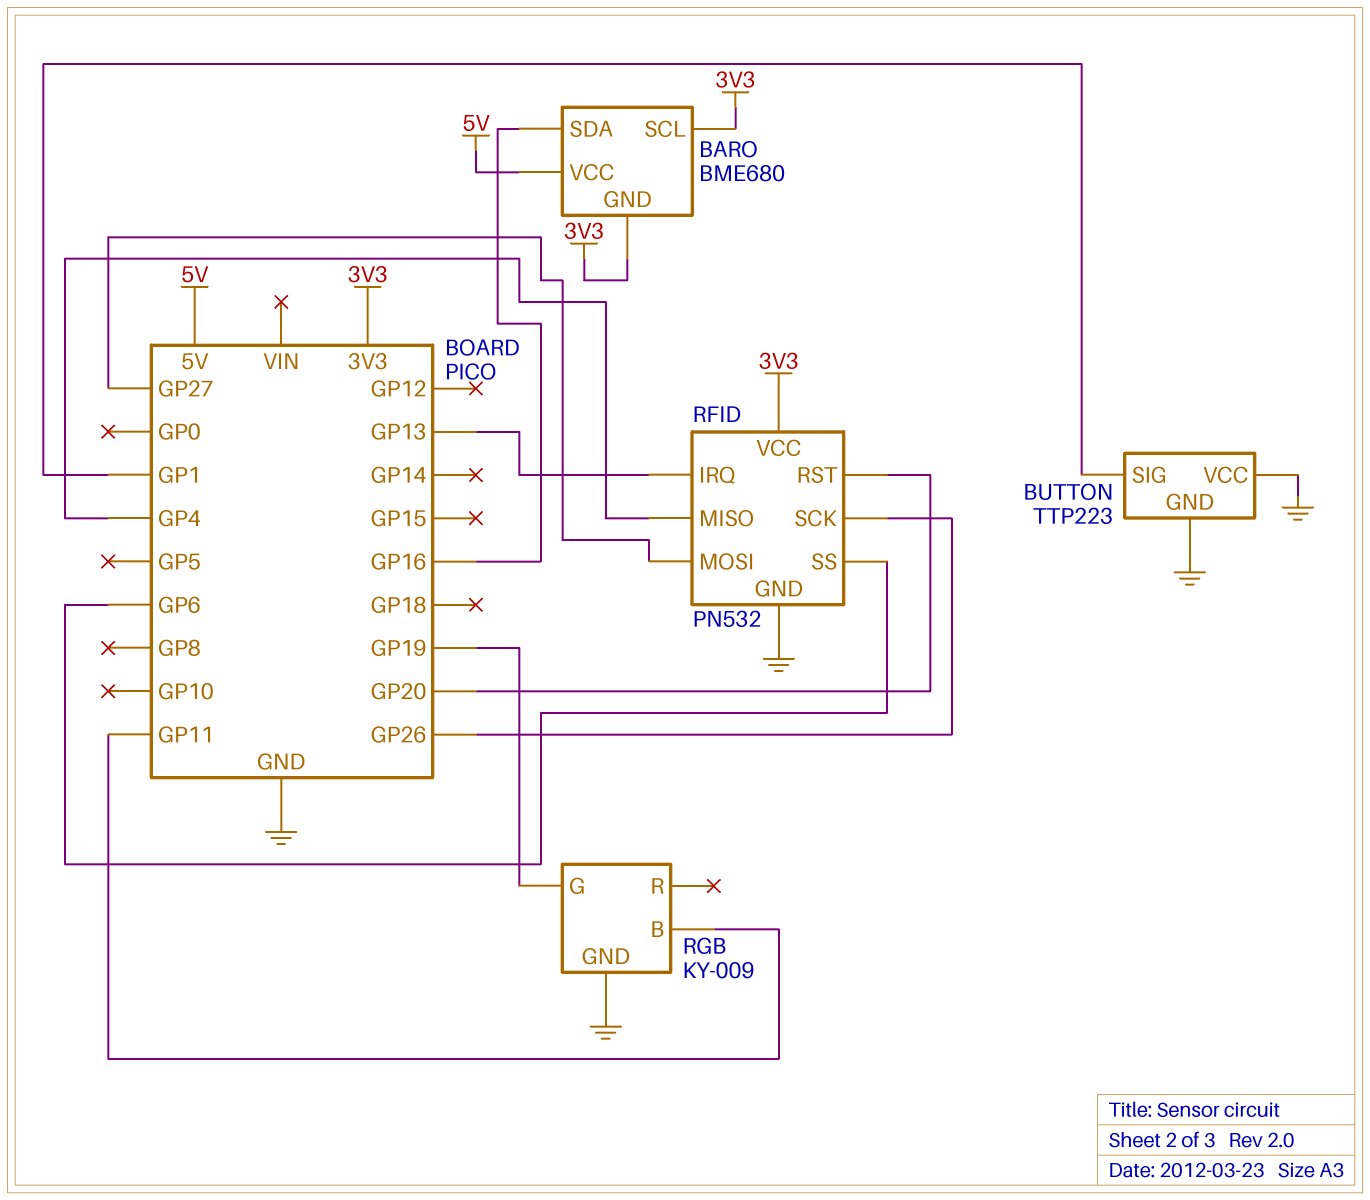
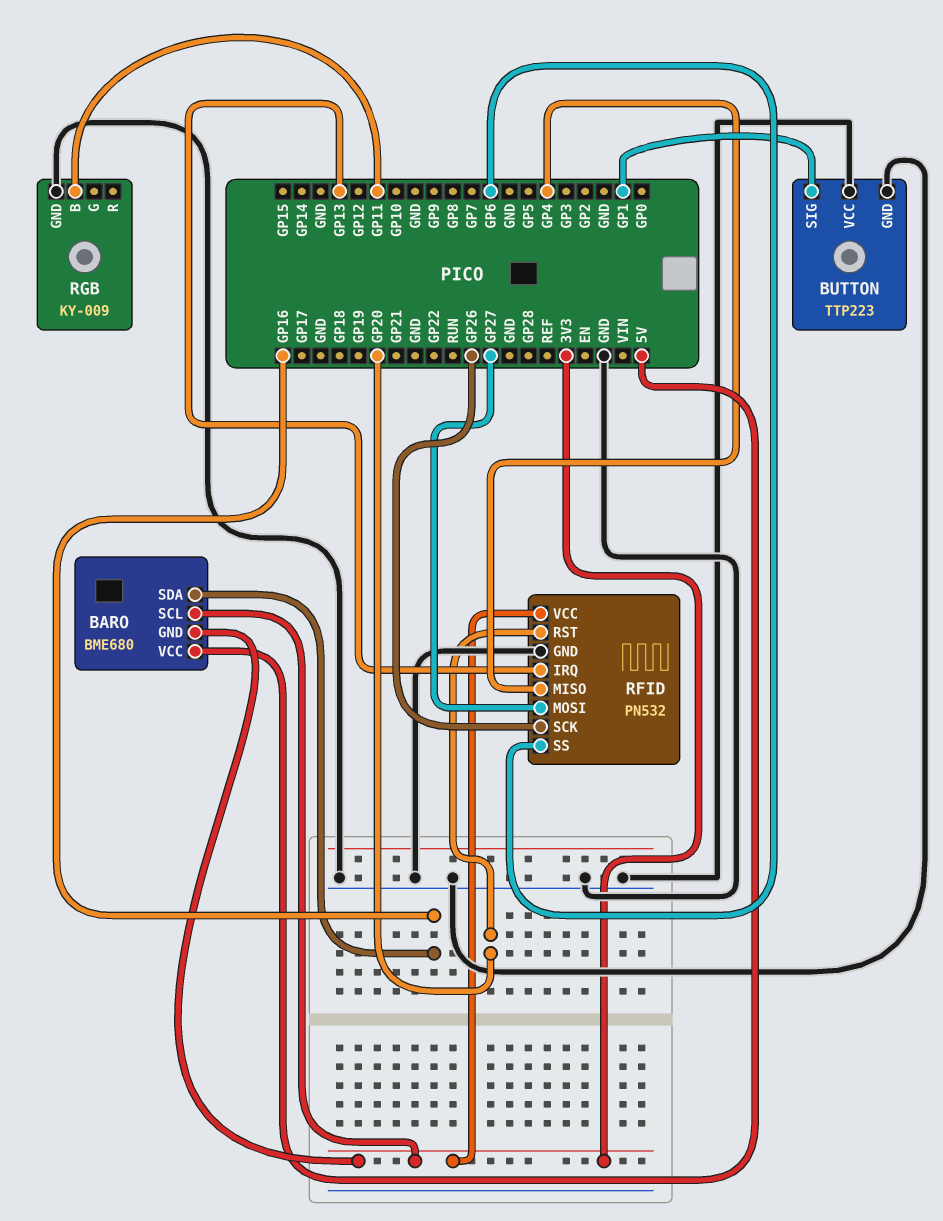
RGB pin G: GP19 -> none

